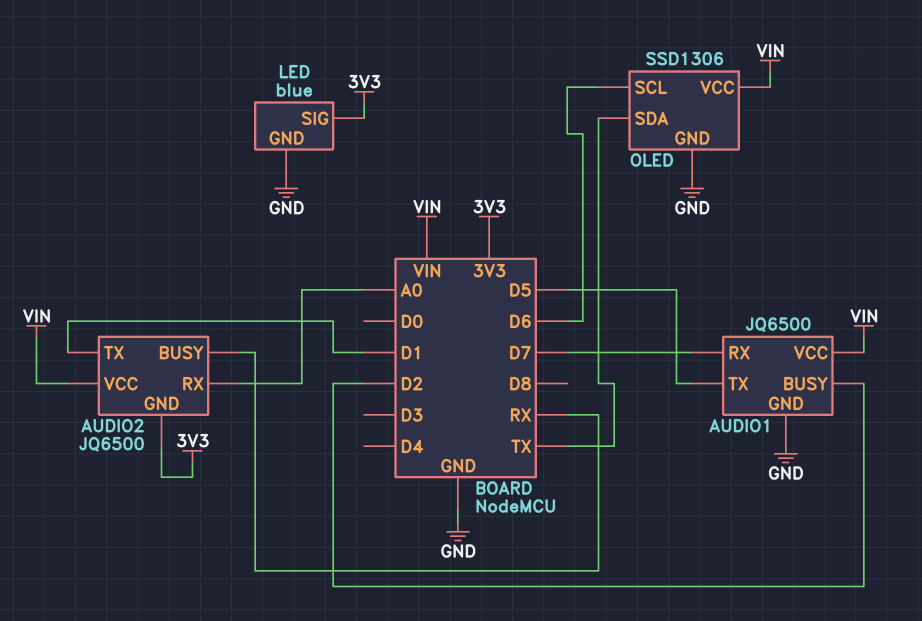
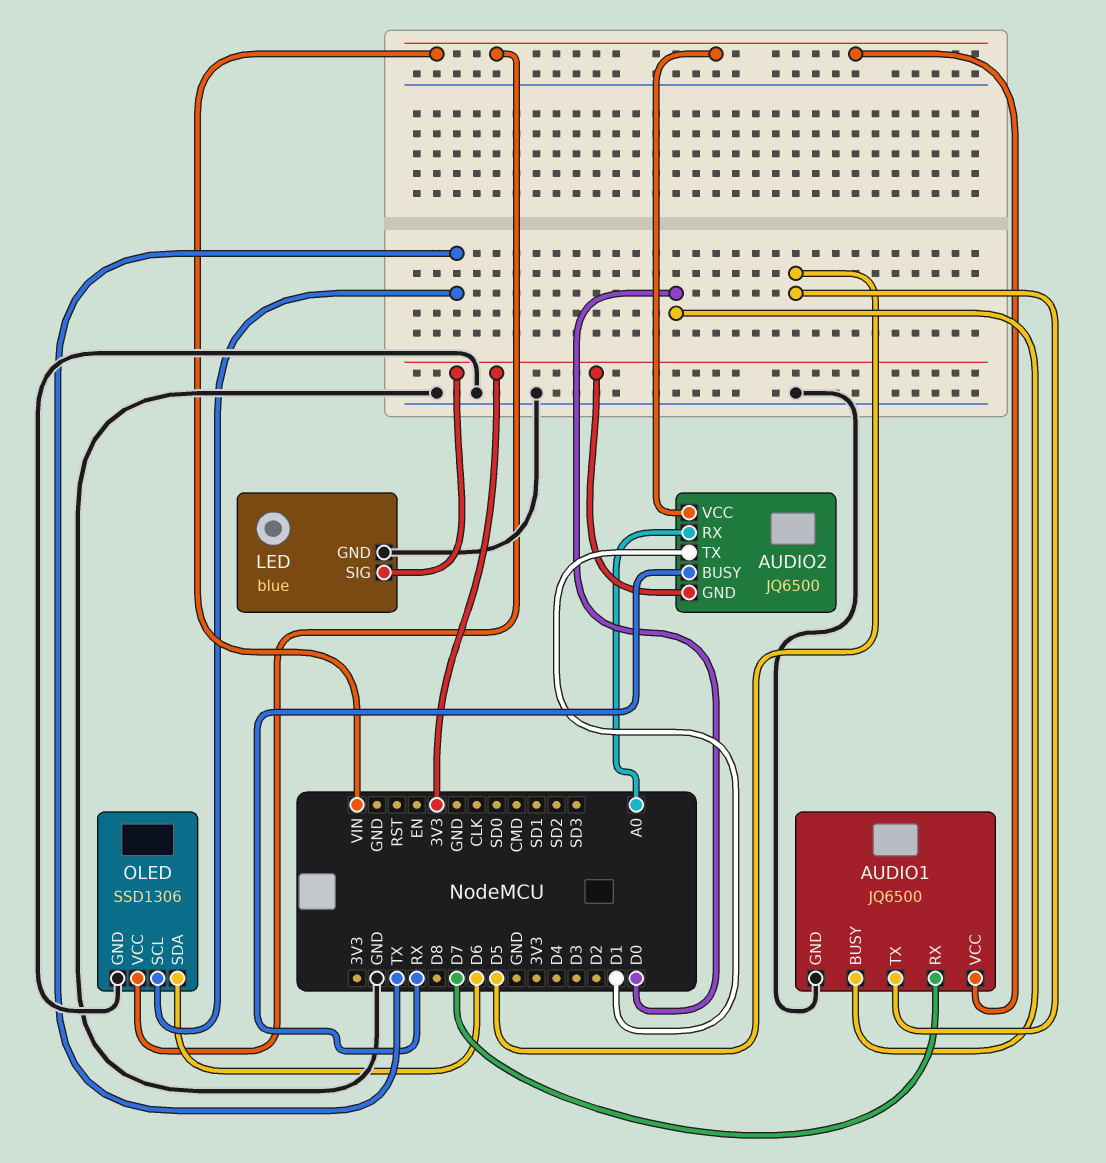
AUDIO1 pin BUSY: D2 -> D0
OLED pin SCL: D6 -> TX
OLED pin SDA: TX -> D6

